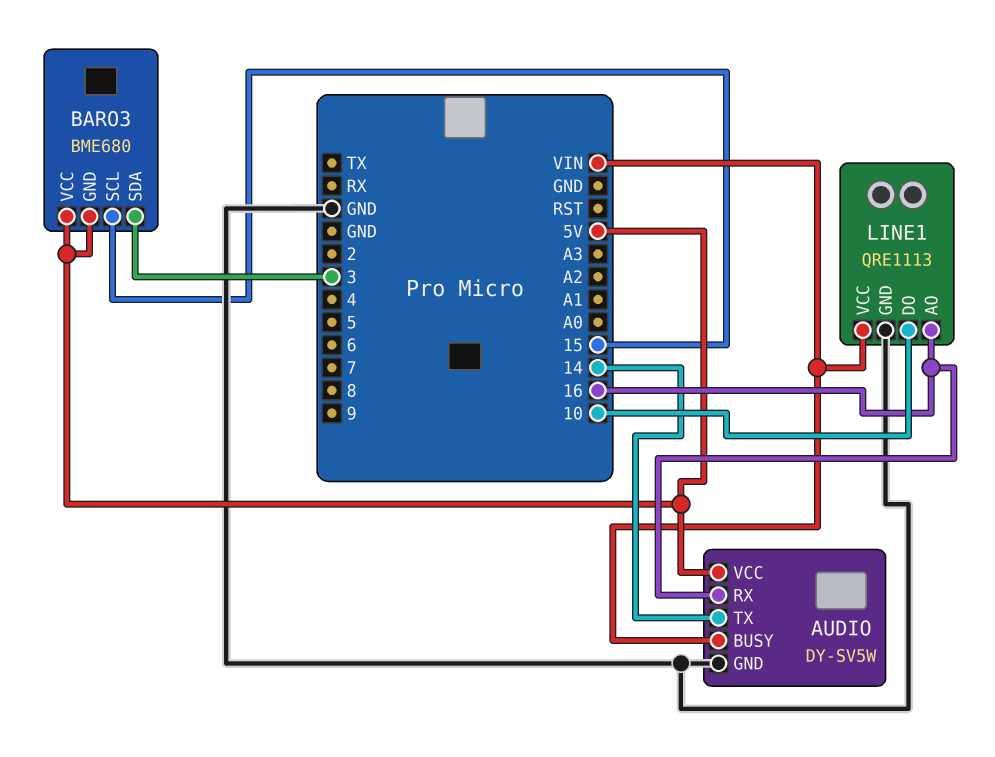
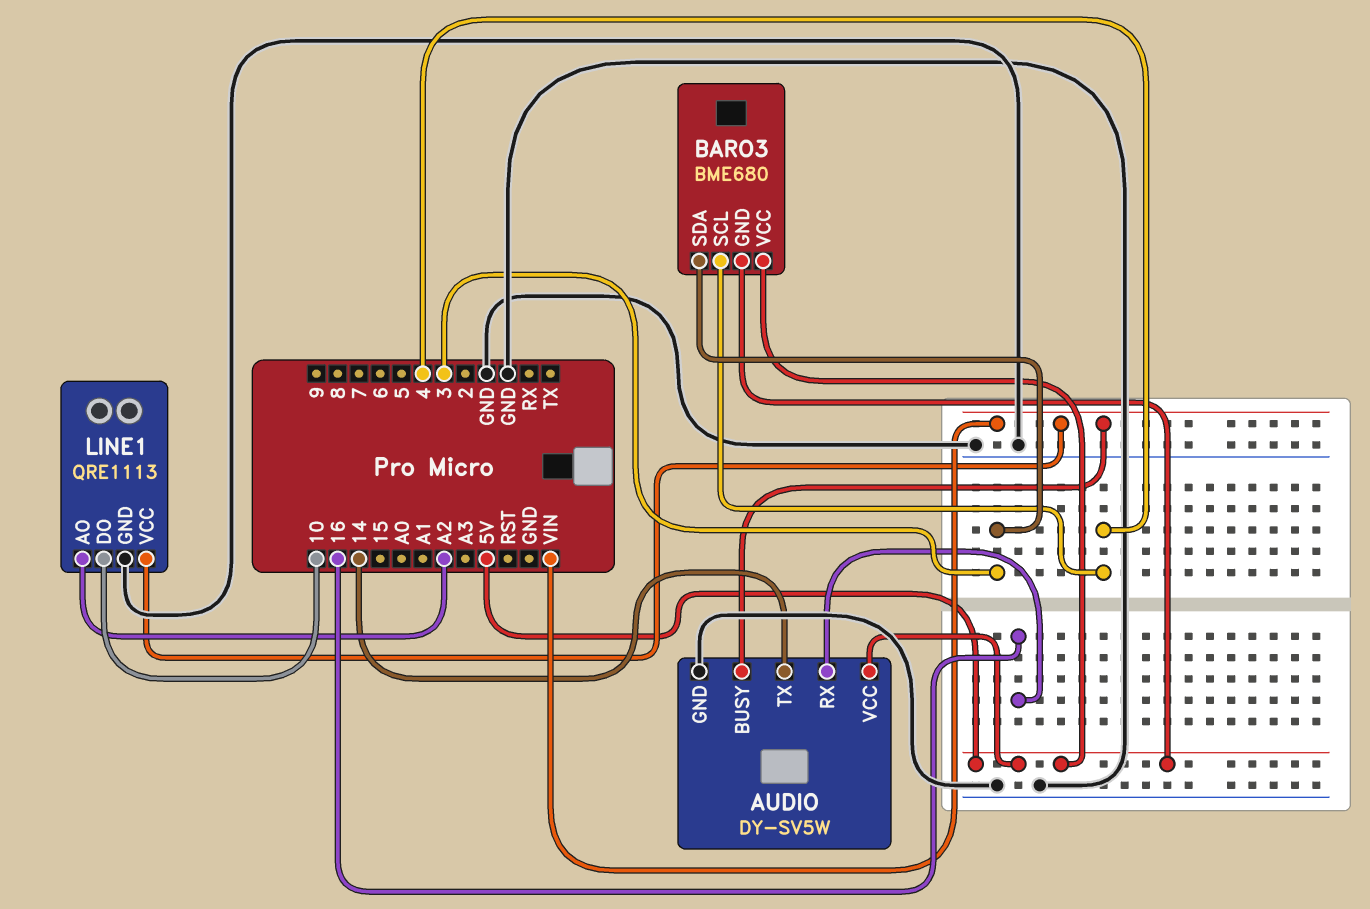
BARO3 pin SCL: 15 -> 4
LINE1 pin AO: 16 -> A2

